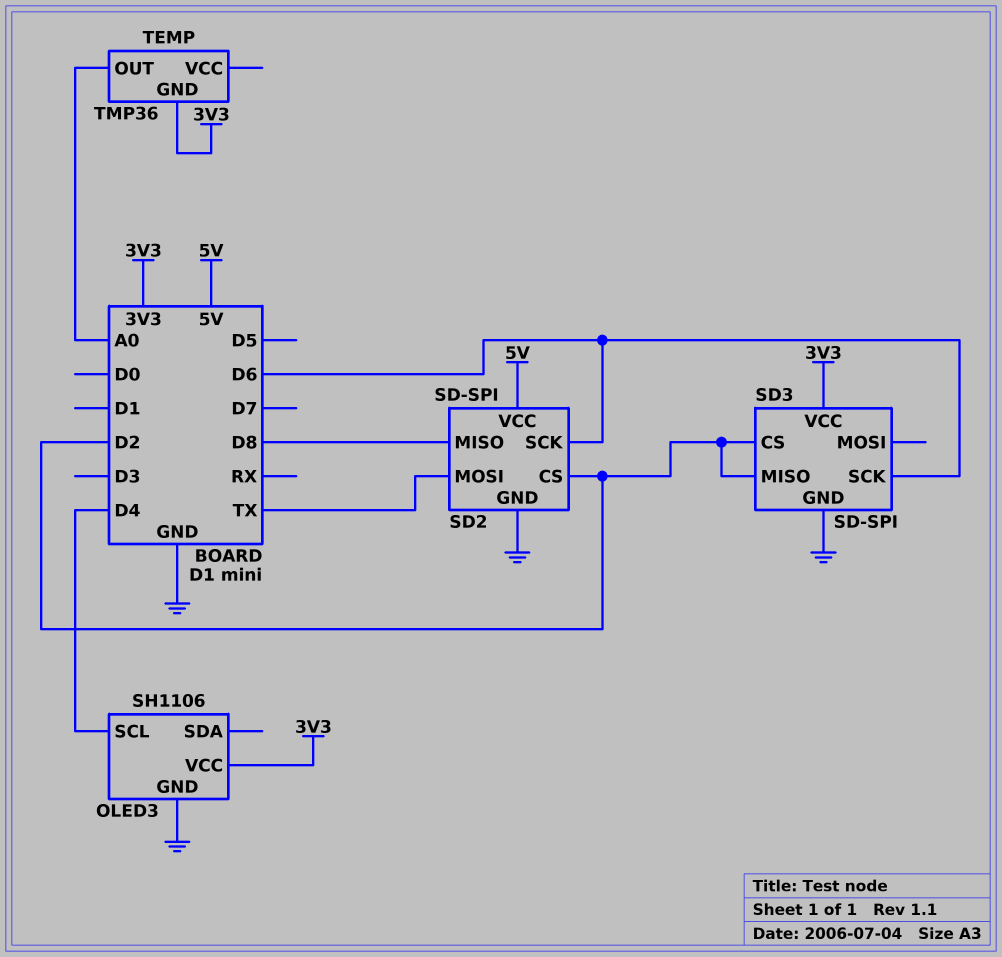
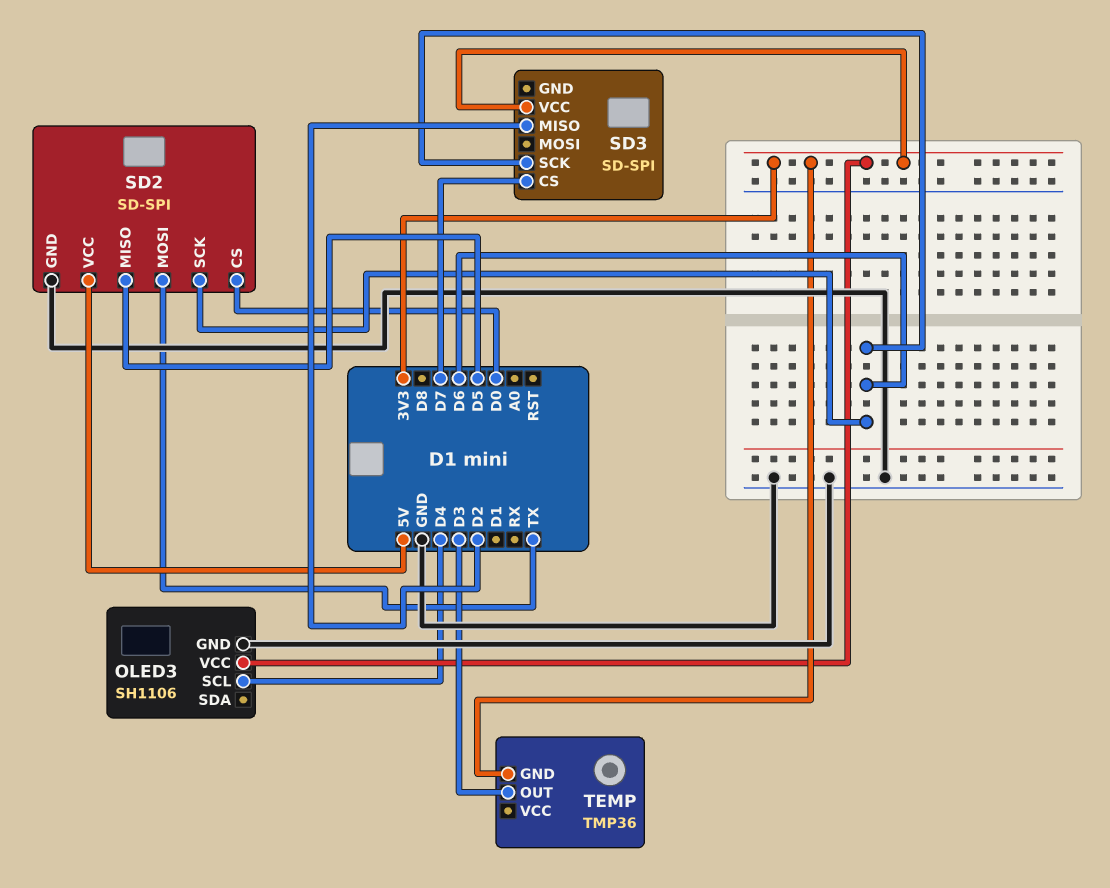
SD2 pin CS: D2 -> D0
SD2 pin MISO: D8 -> D5
SD3 pin CS: D2 -> D7
SD3 pin GND: GND -> none
TEMP pin OUT: A0 -> D3

